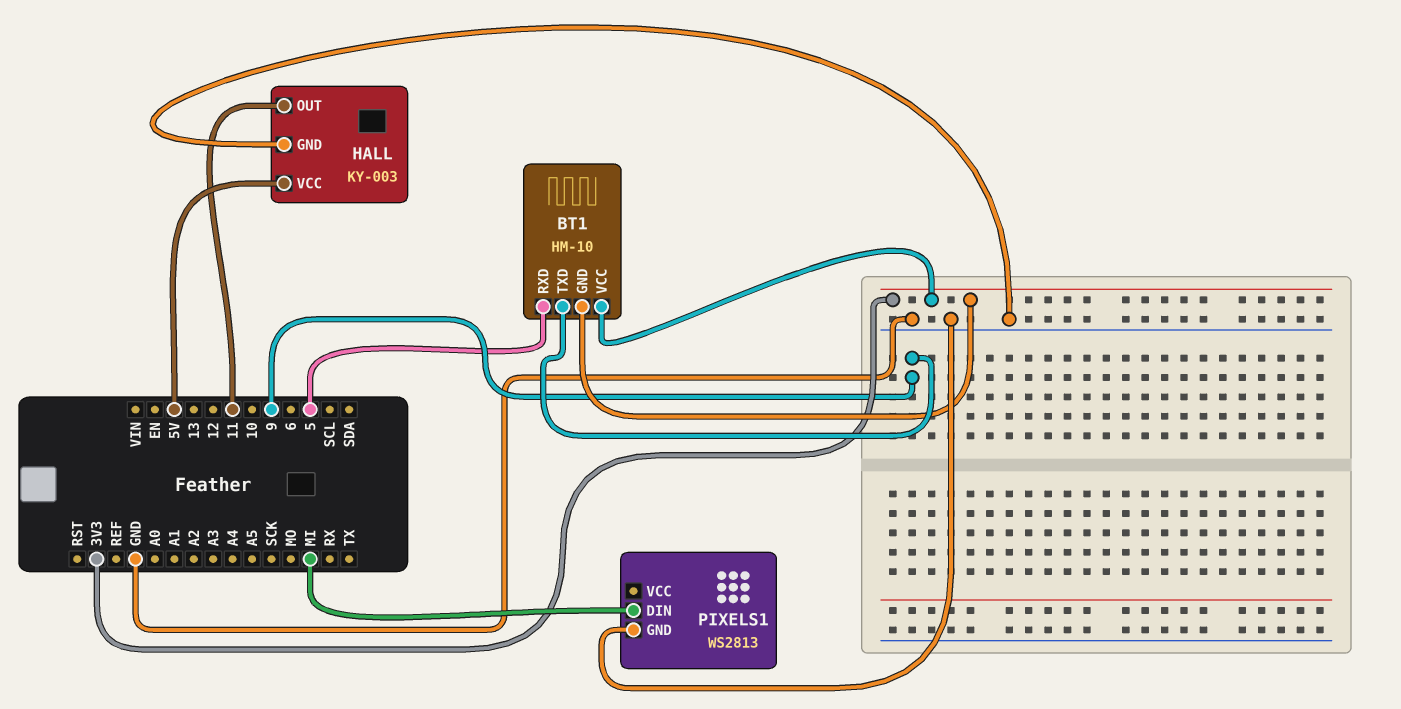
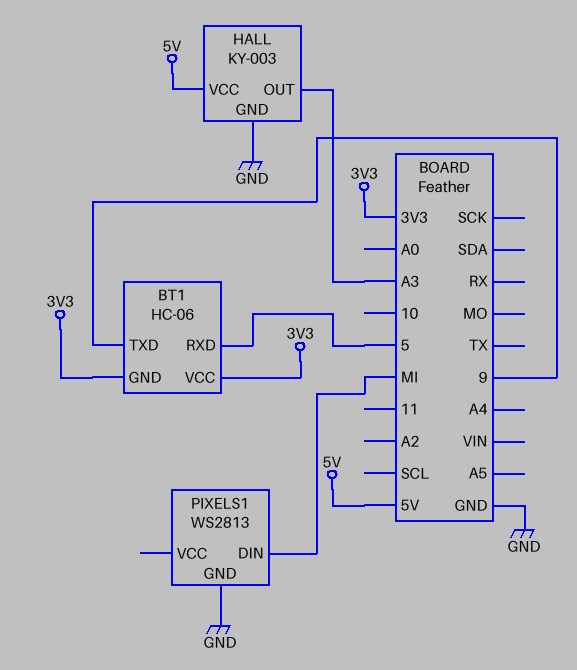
BT1: HM-10 -> HC-06
HALL pin OUT: 11 -> A3

